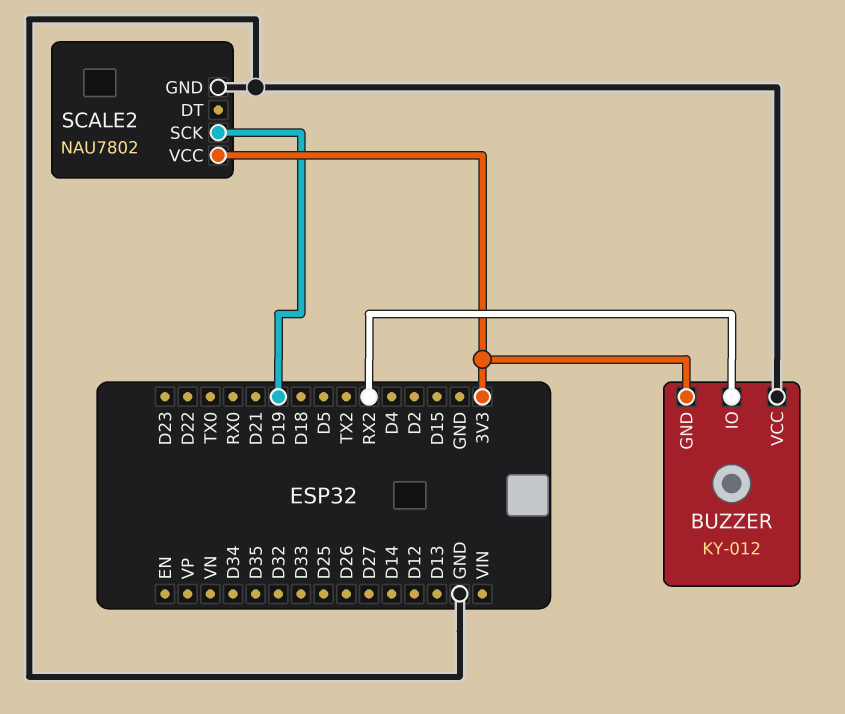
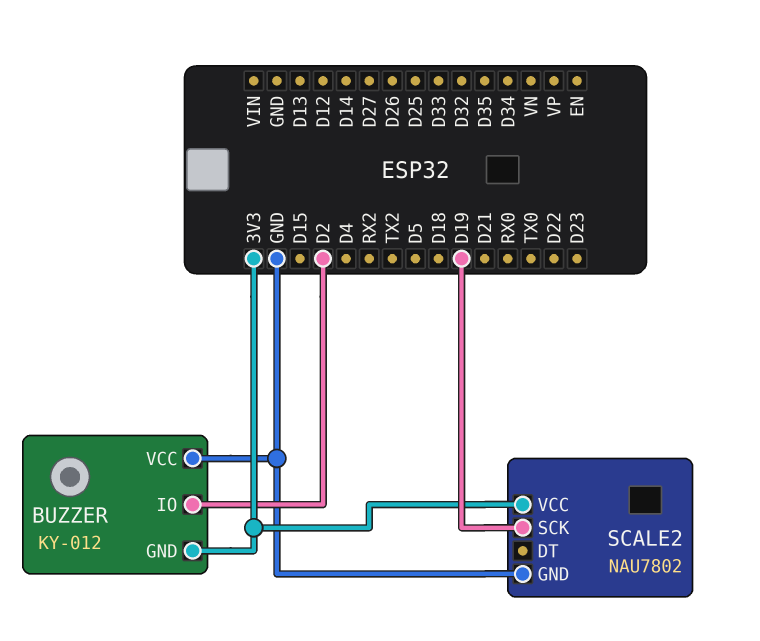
BUZZER pin IO: RX2 -> D2

